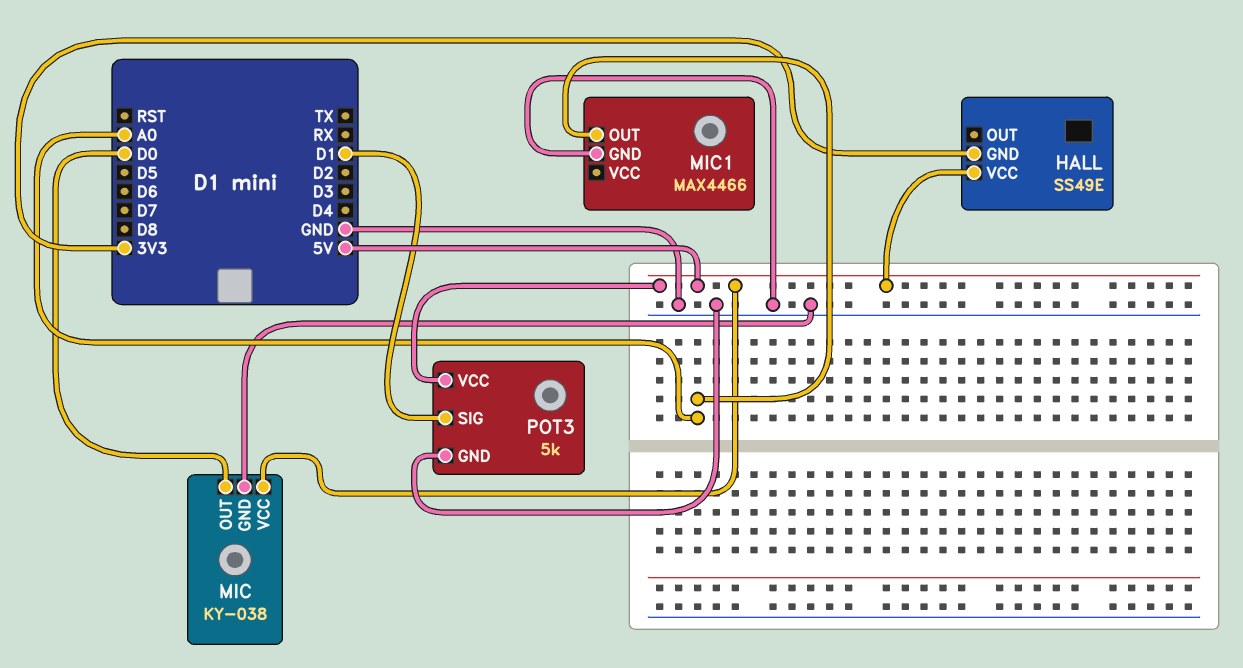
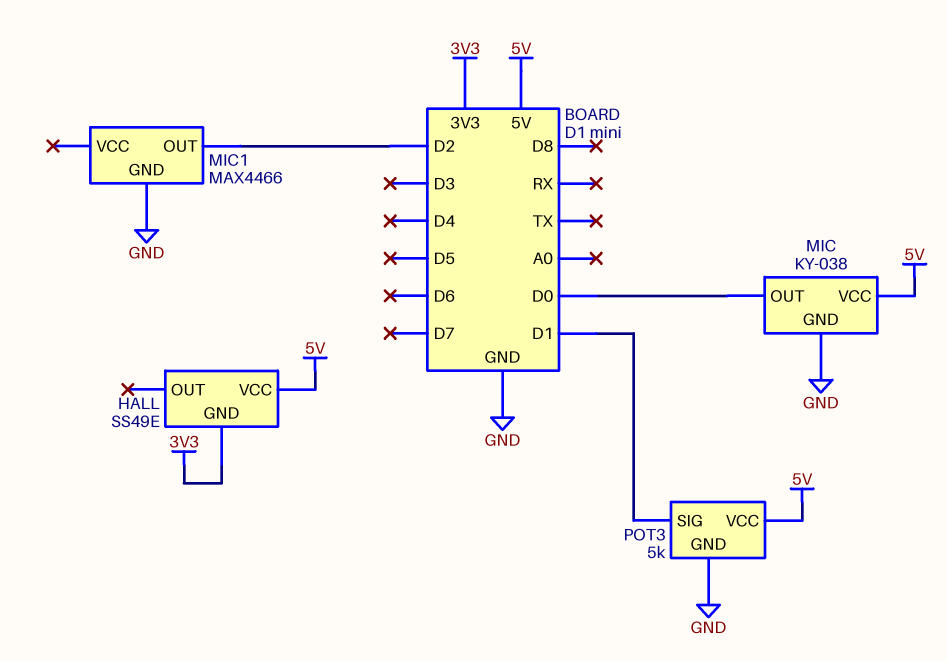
MIC1 pin OUT: A0 -> D2

